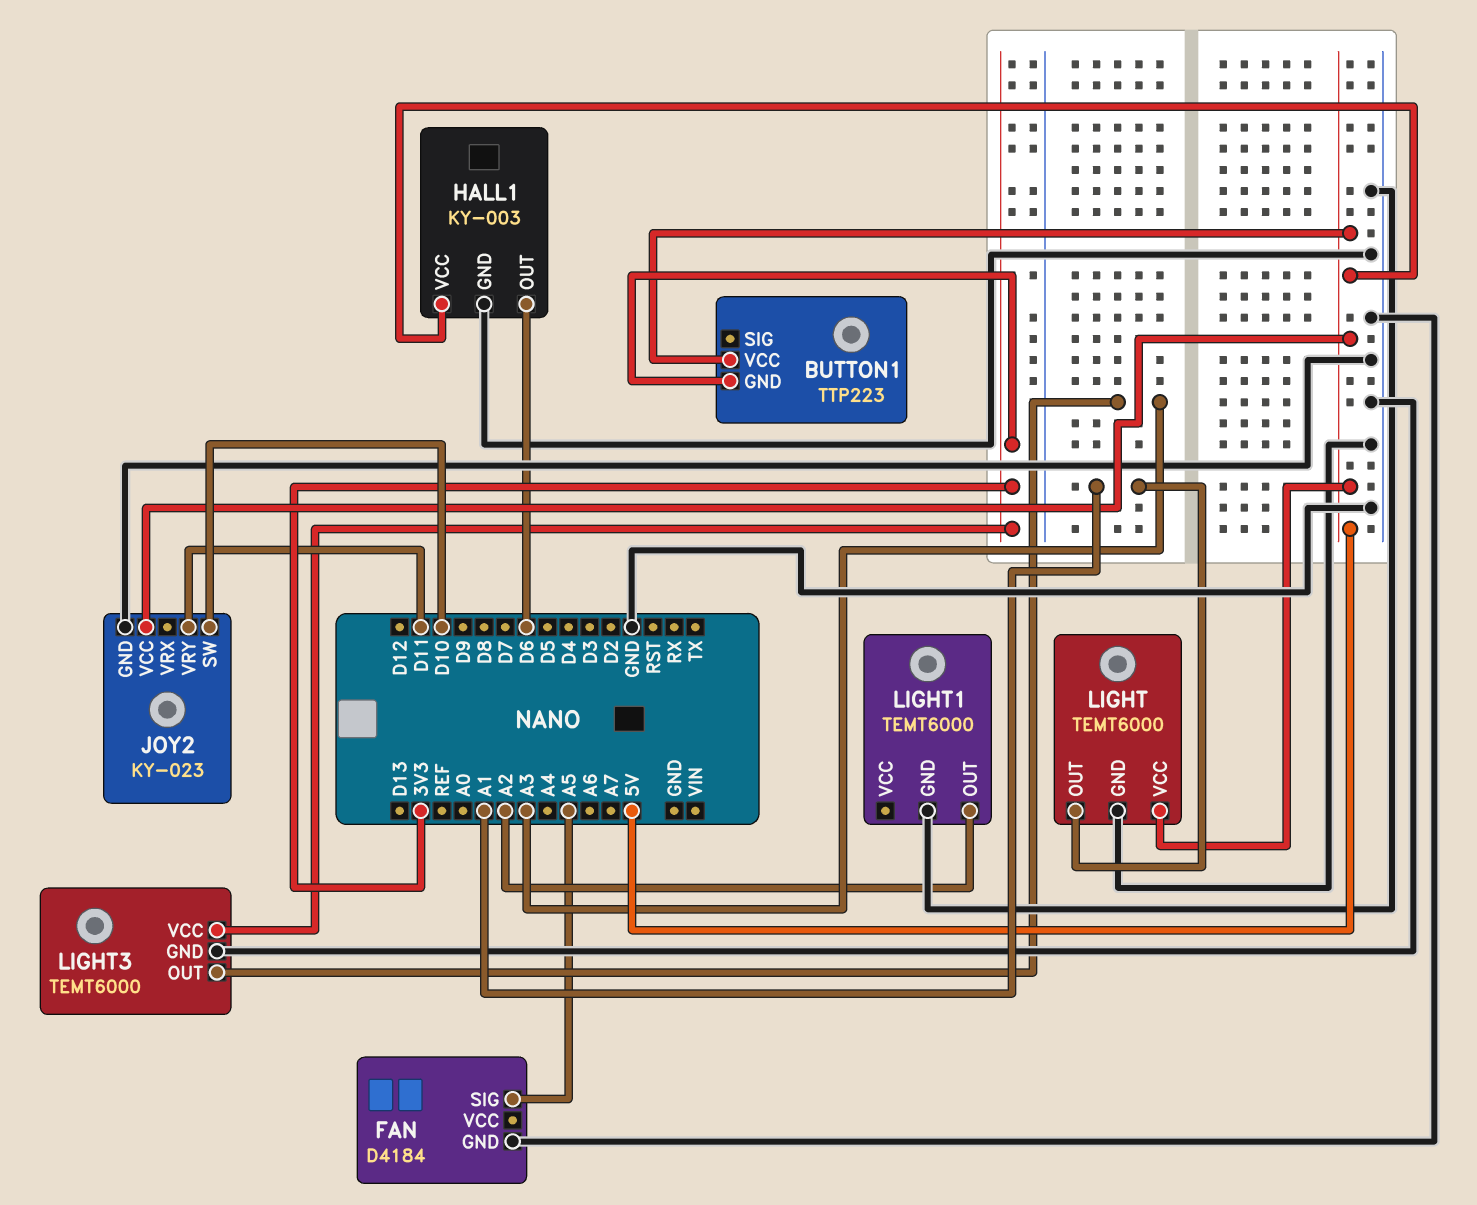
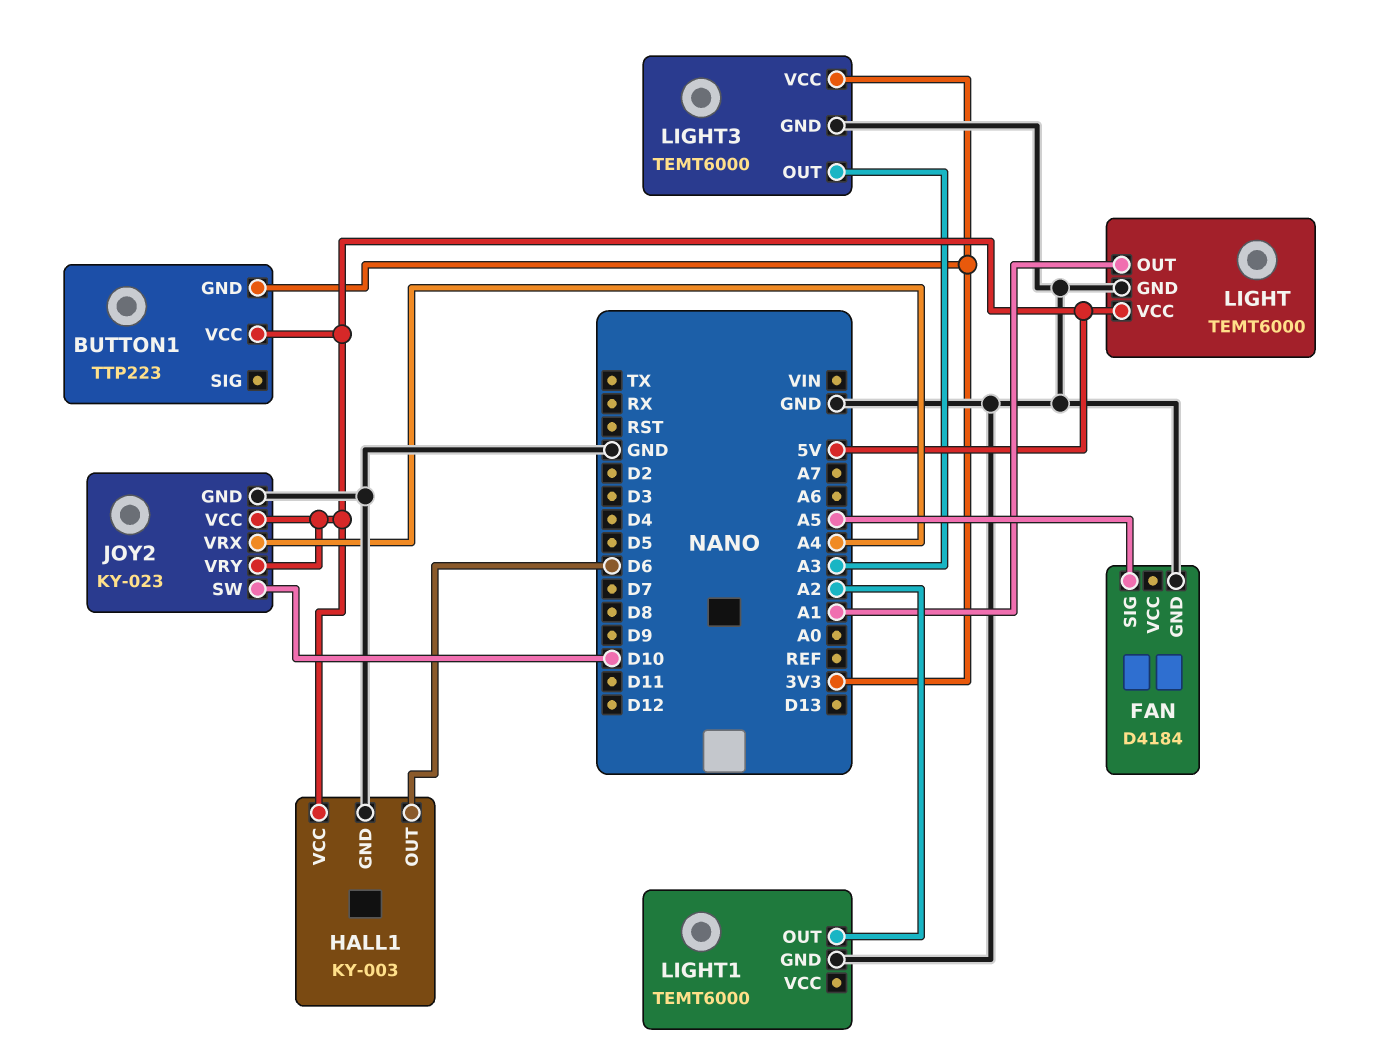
JOY2 pin VRX: none -> A4
JOY2 pin VRY: D11 -> 5V

